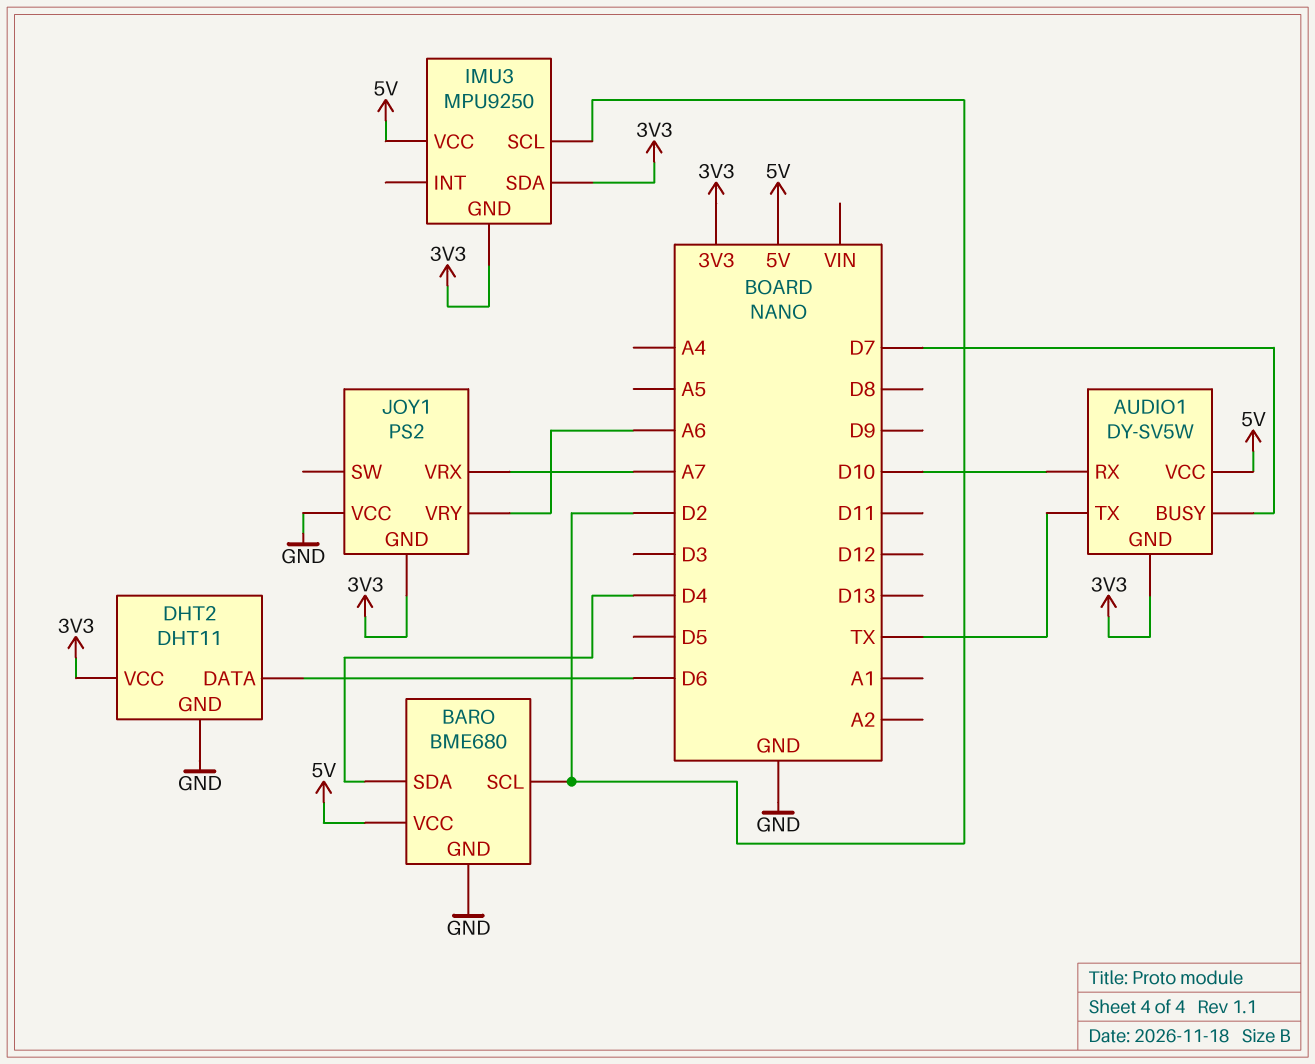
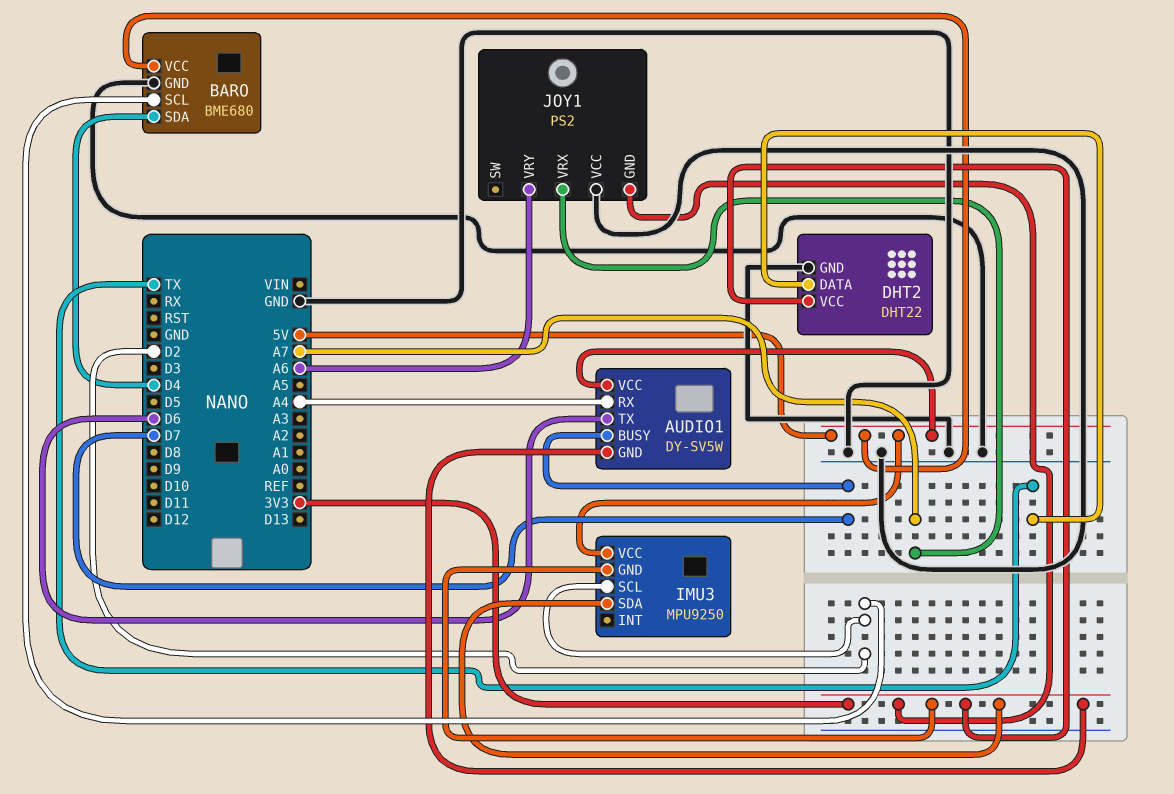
AUDIO1 pin RX: D10 -> A4
AUDIO1 pin TX: TX -> D6
DHT2: DHT11 -> DHT22
DHT2 pin DATA: D6 -> TX

